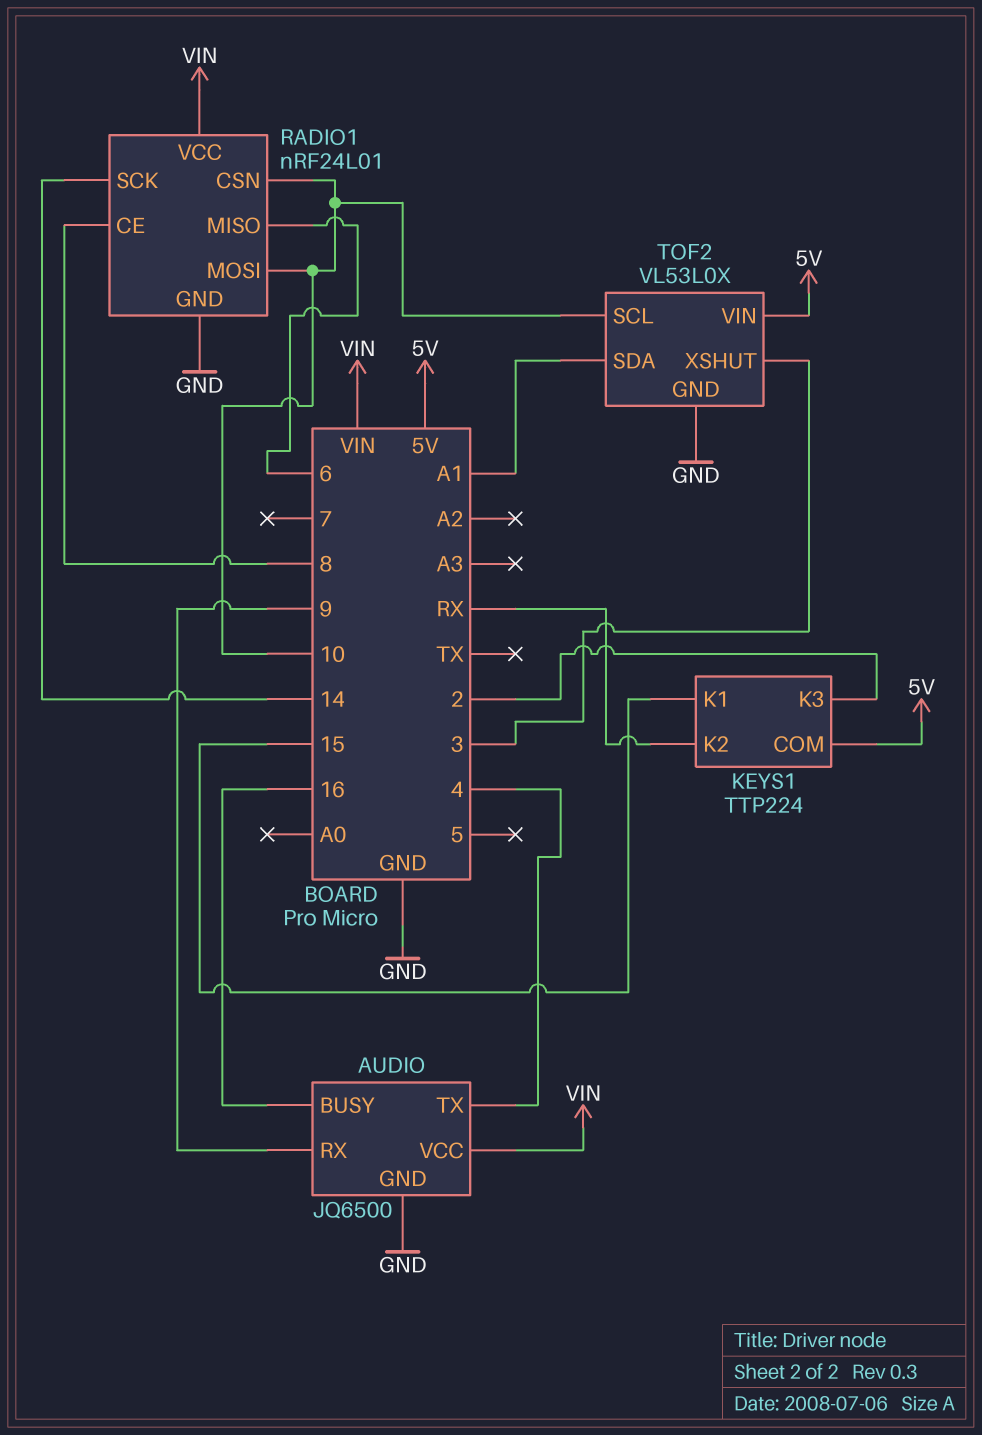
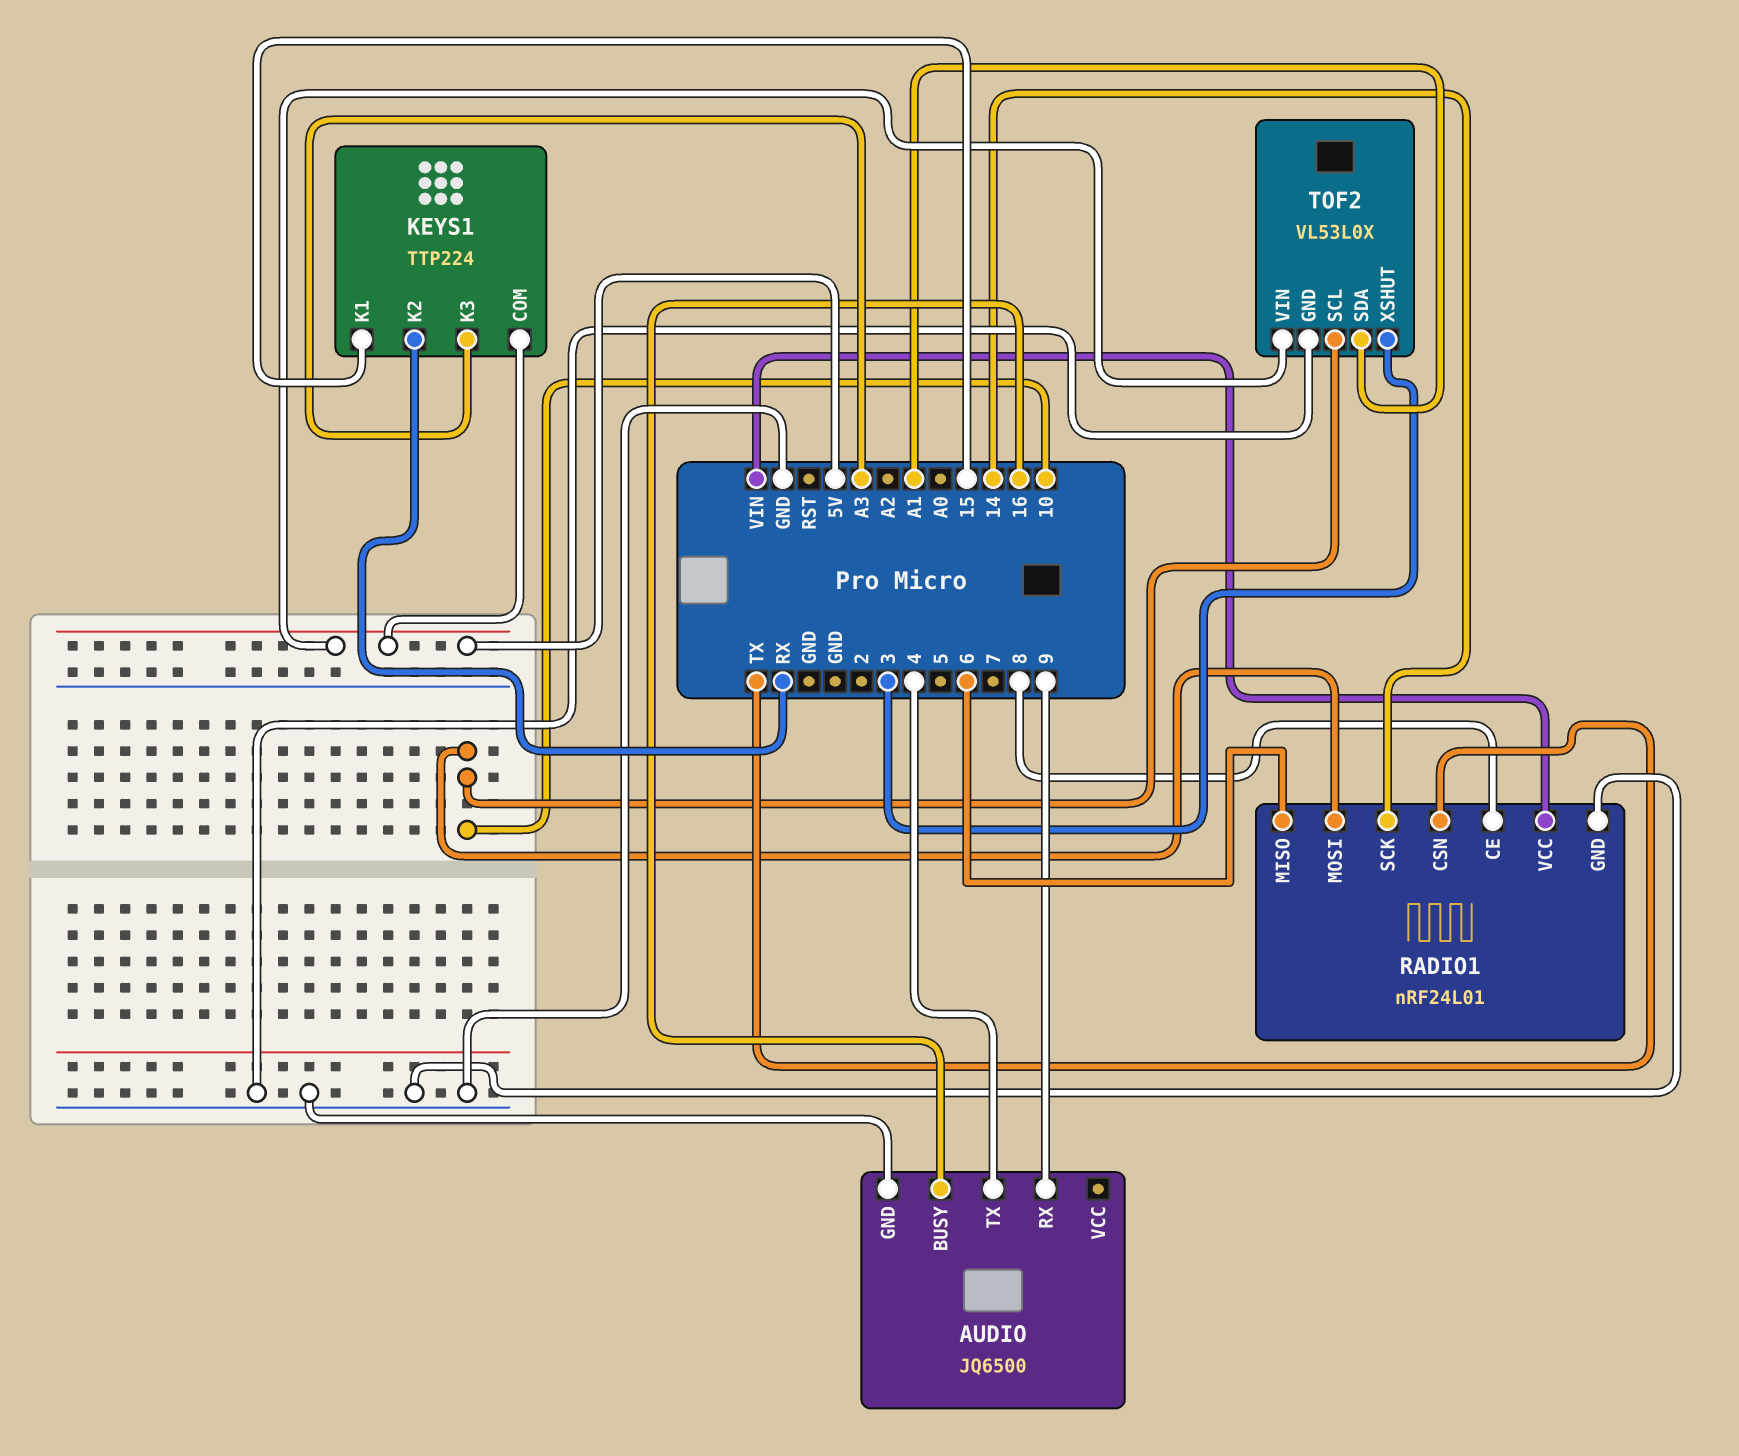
AUDIO pin VCC: VIN -> none
KEYS1 pin K3: 2 -> A3
RADIO1 pin CSN: 10 -> TX

